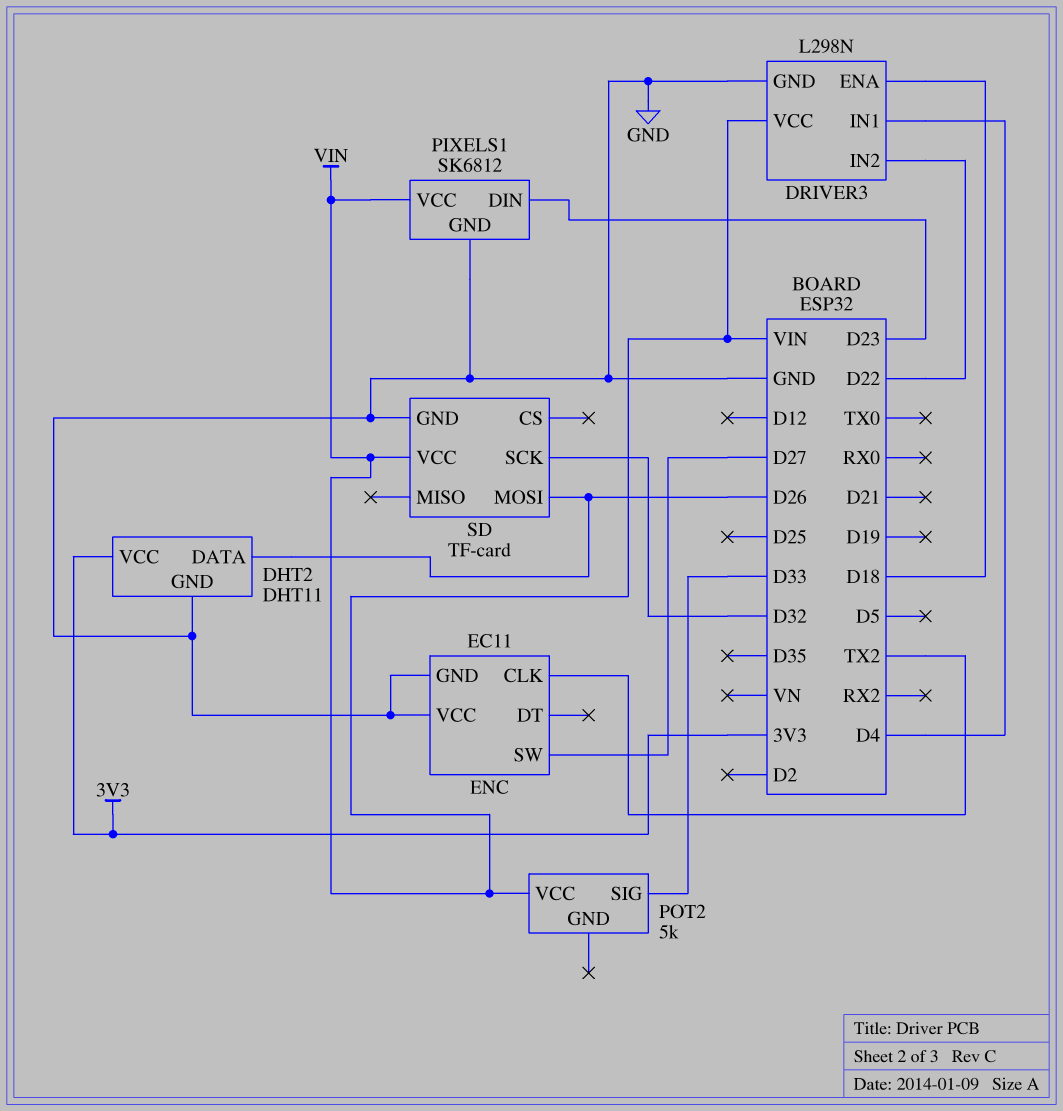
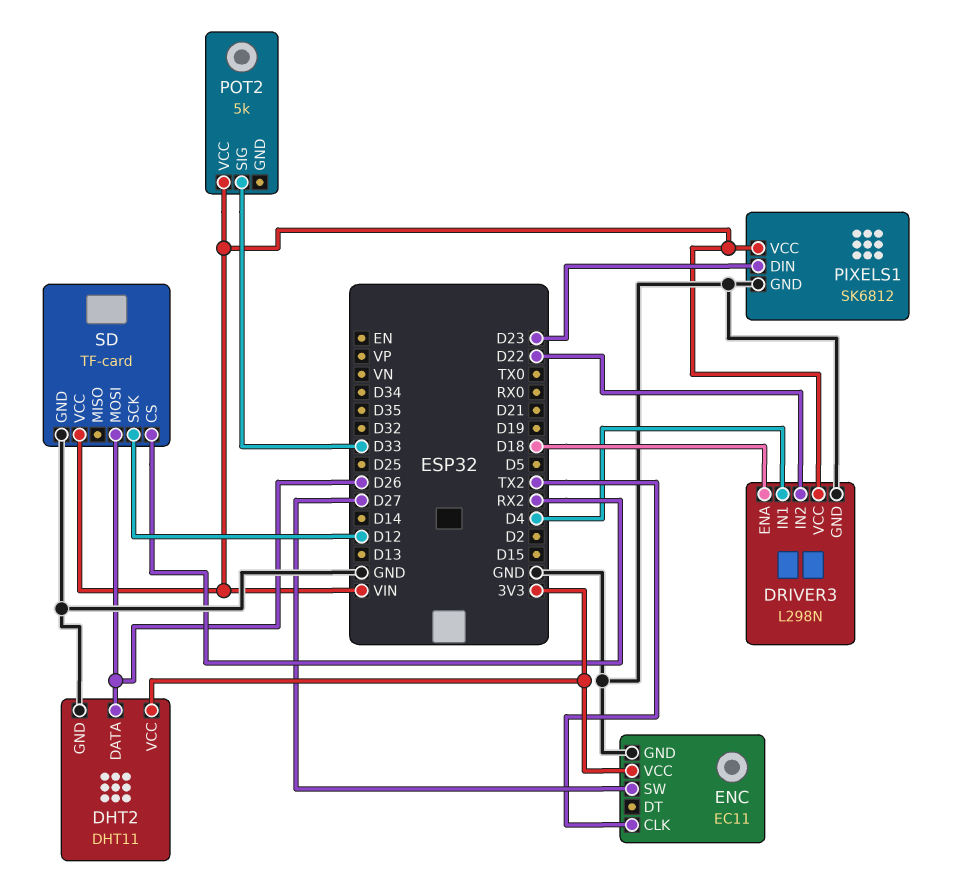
ENC pin VCC: GND -> 3V3
SD pin CS: none -> RX2
SD pin SCK: D32 -> D12

